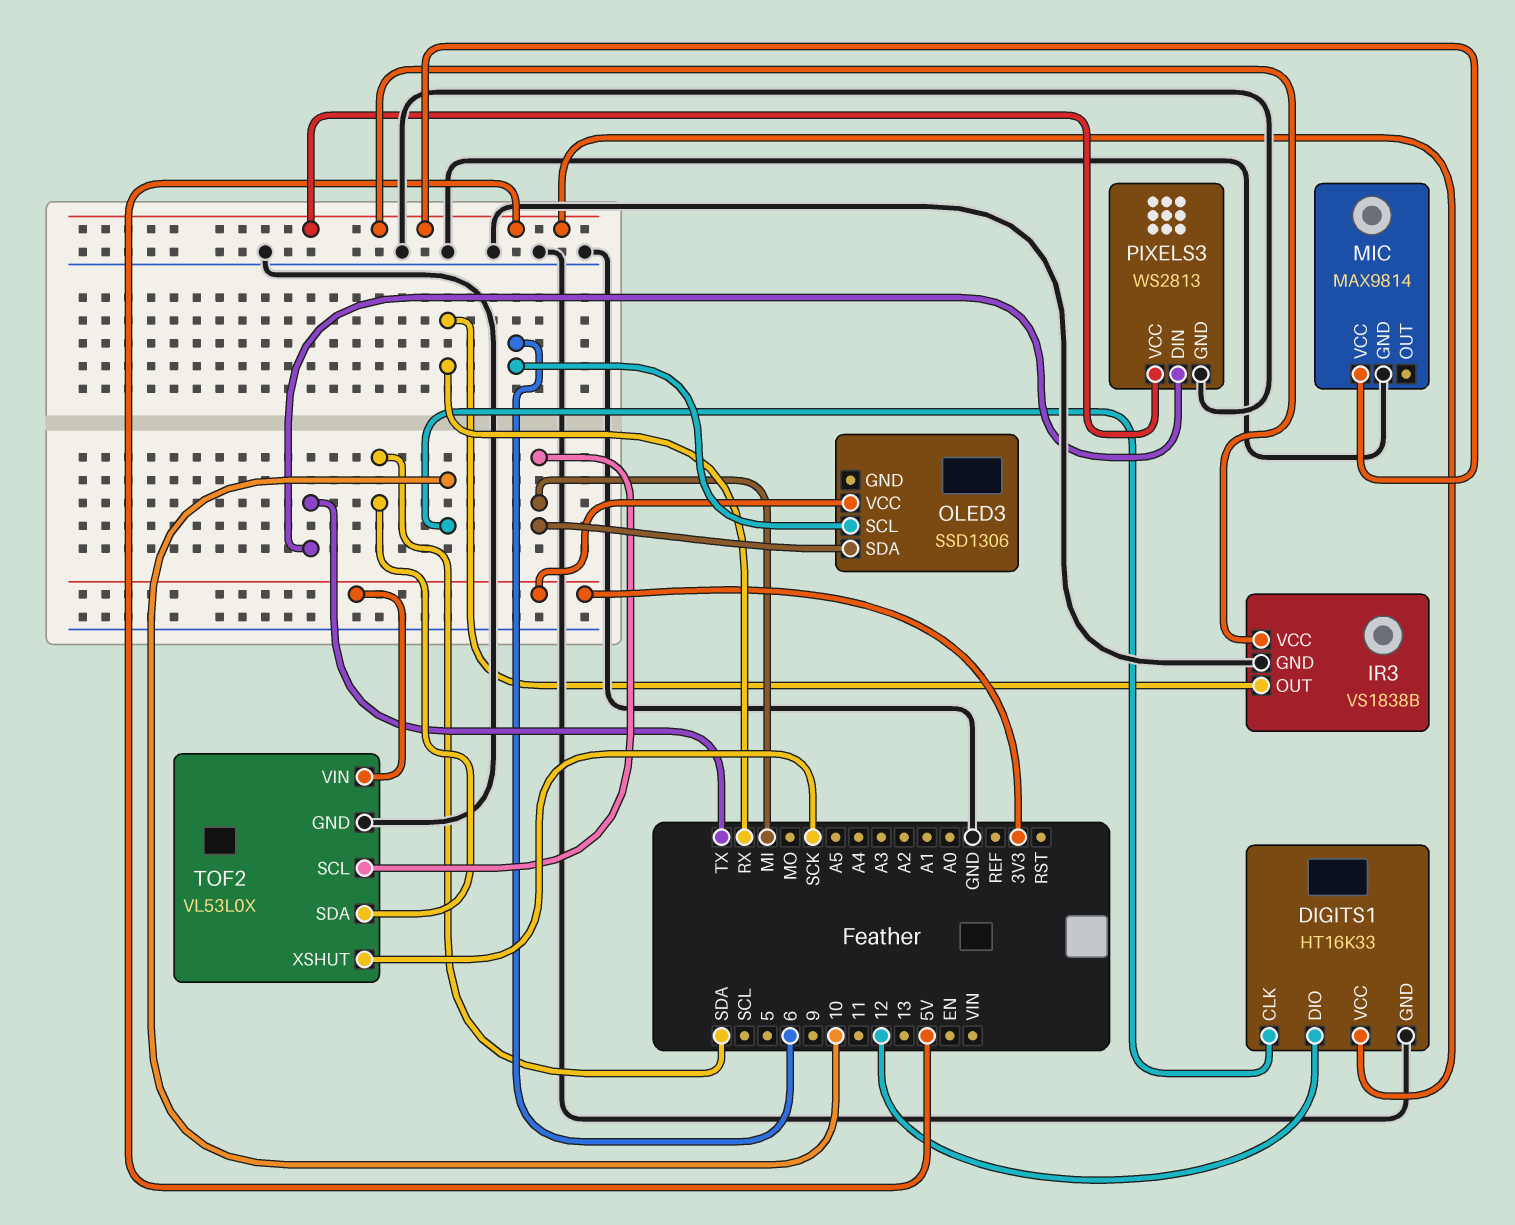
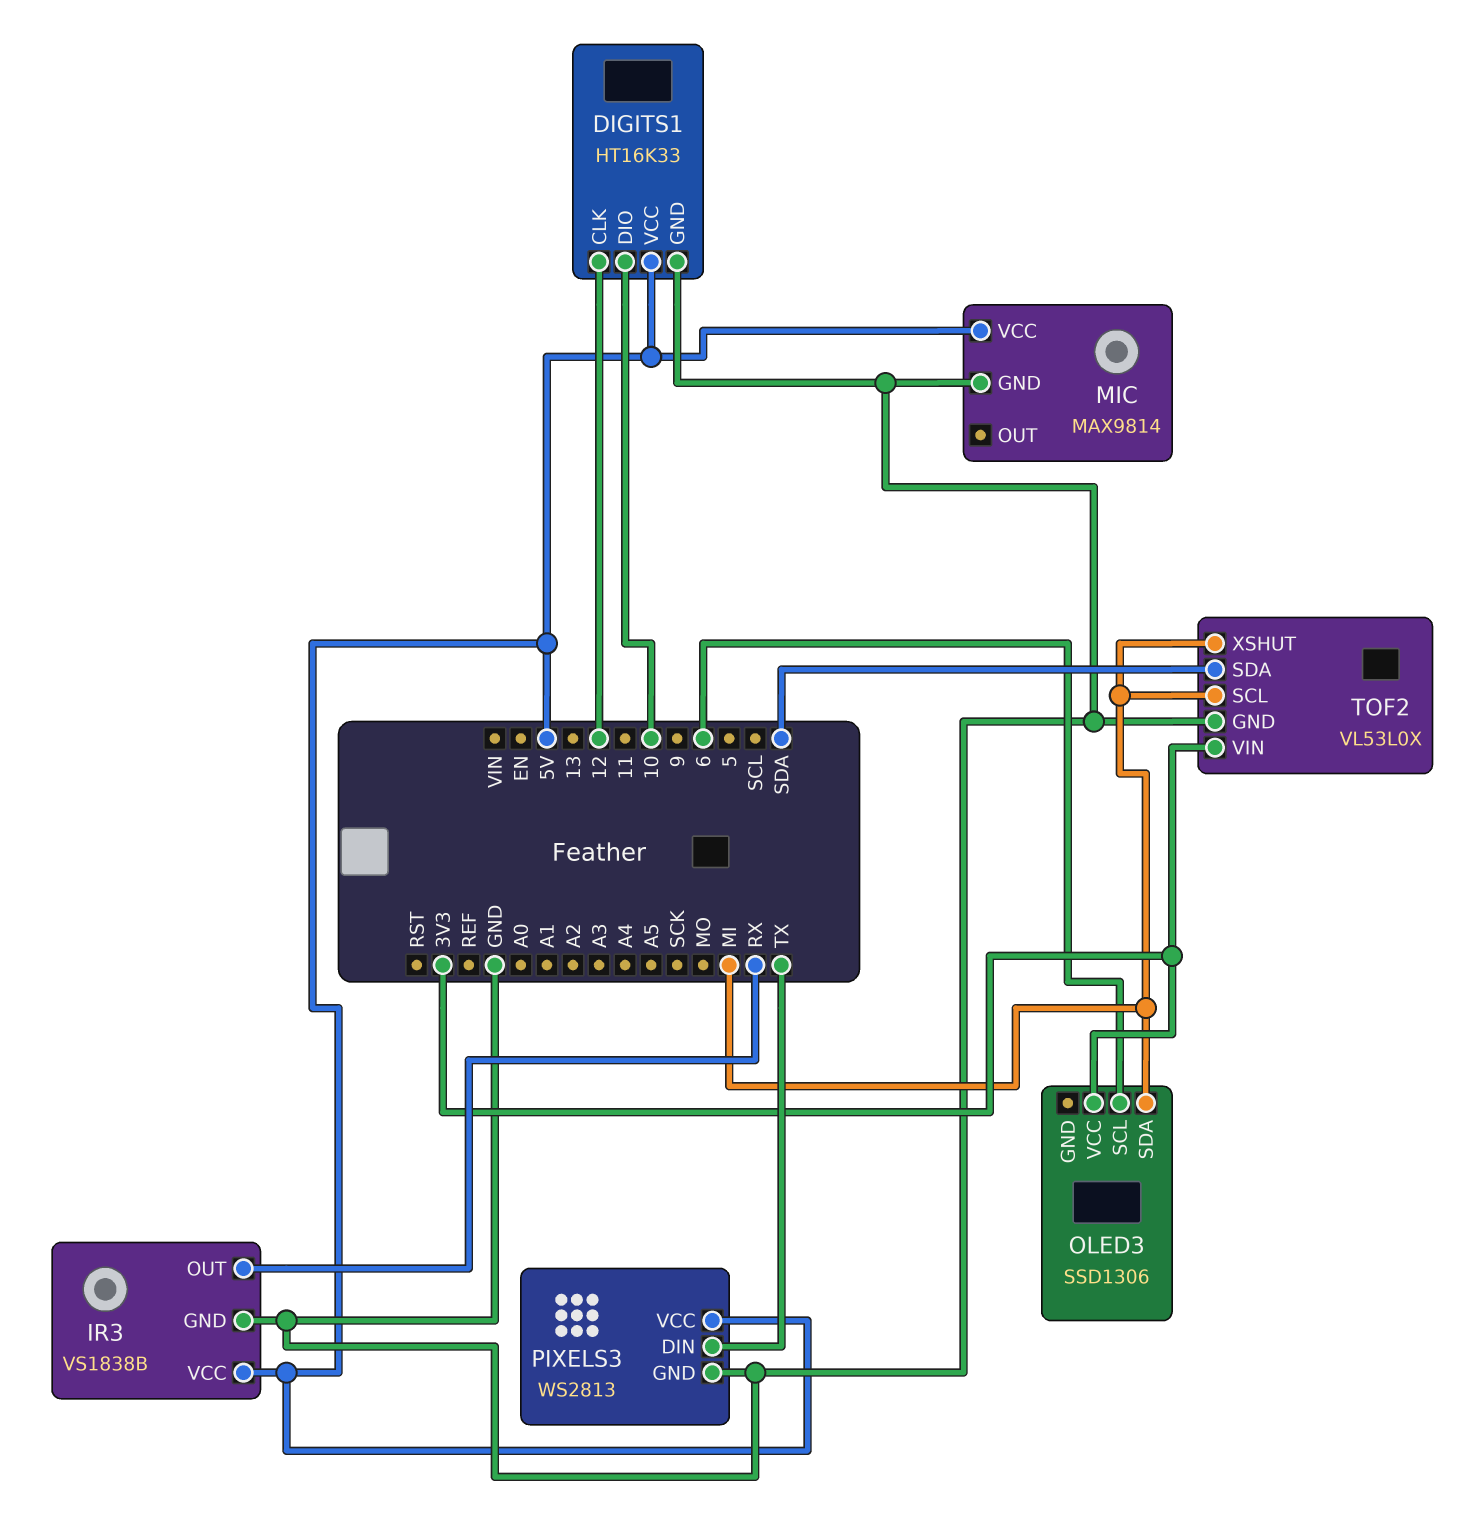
DIGITS1 pin CLK: 10 -> 12
DIGITS1 pin DIO: 12 -> 10
TOF2 pin XSHUT: SCK -> MI

